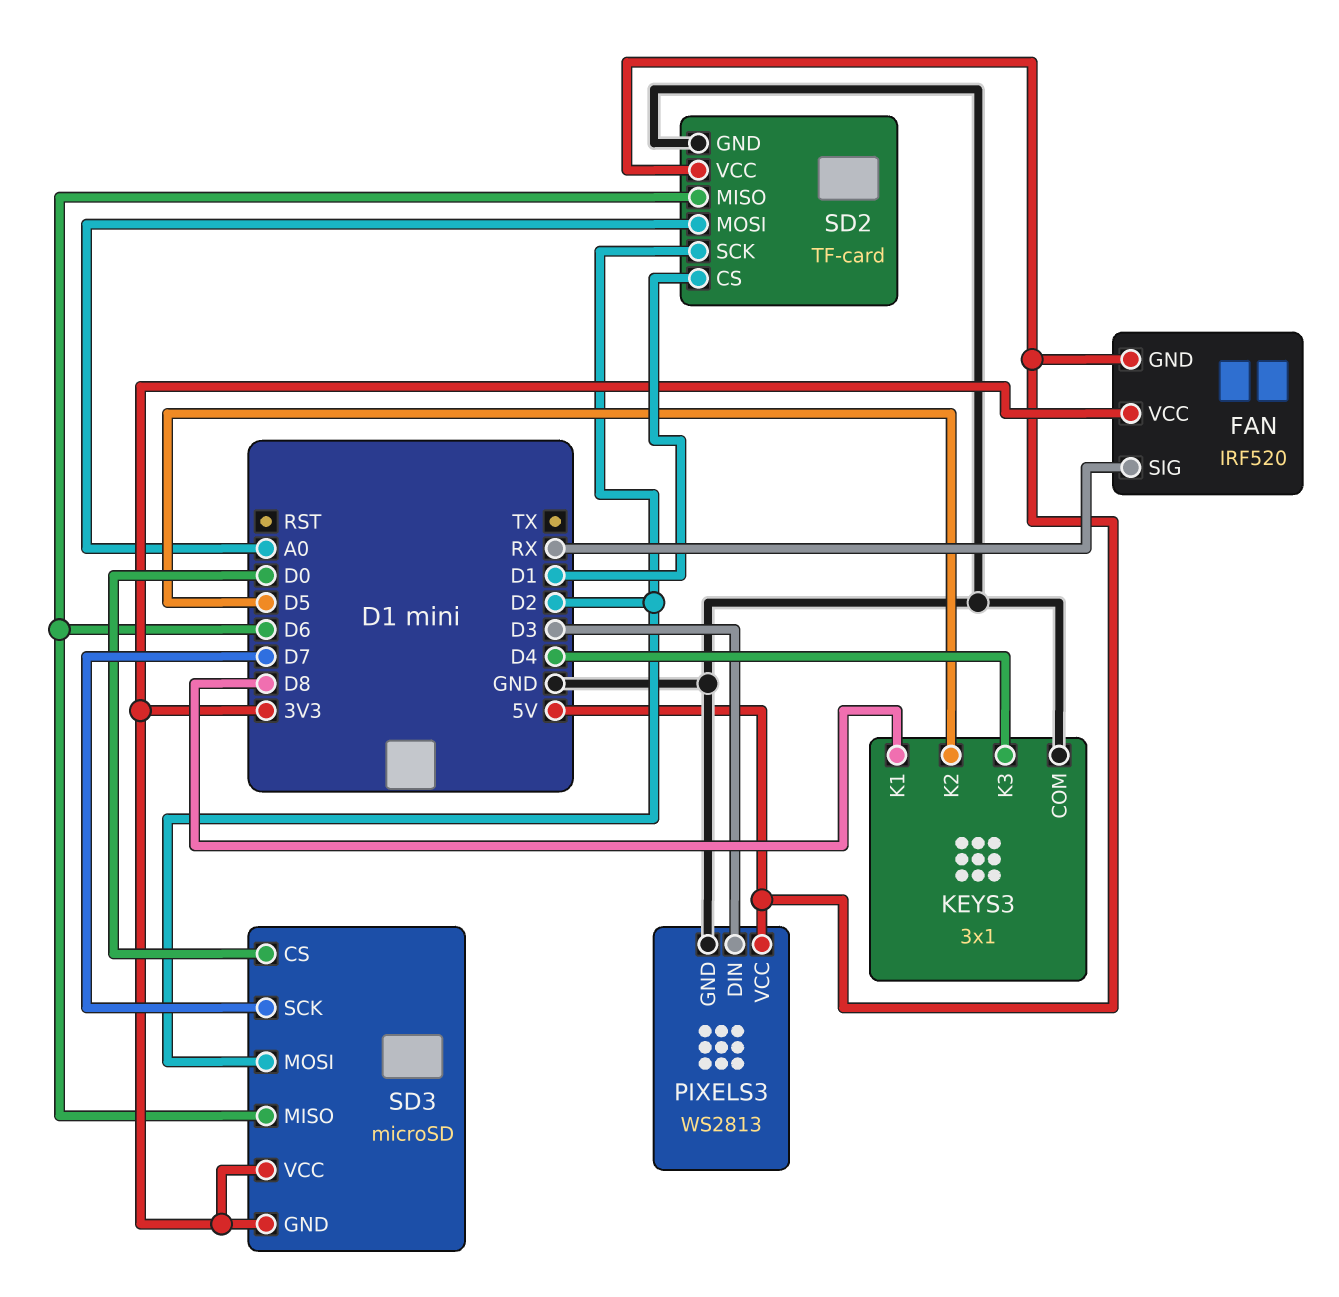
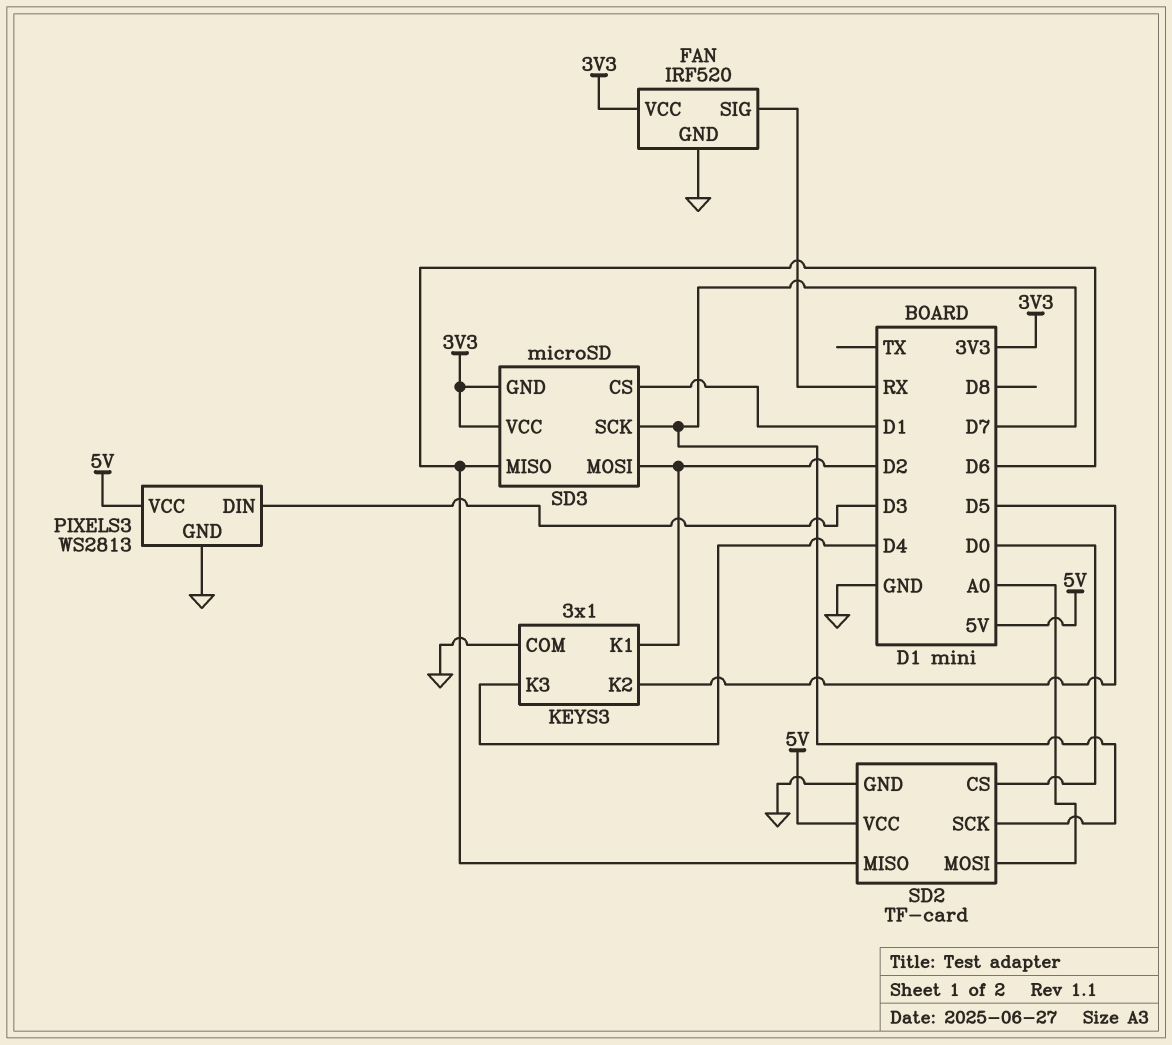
FAN pin GND: 5V -> GND
KEYS3 pin K1: D8 -> D2
SD2 pin CS: D1 -> D0
SD2 pin SCK: D2 -> D7
SD3 pin CS: D0 -> D1

